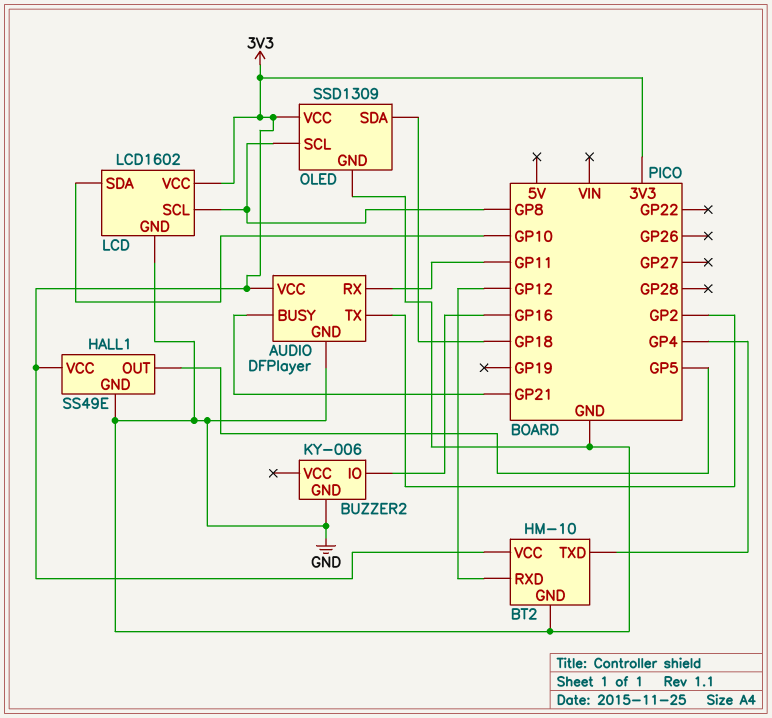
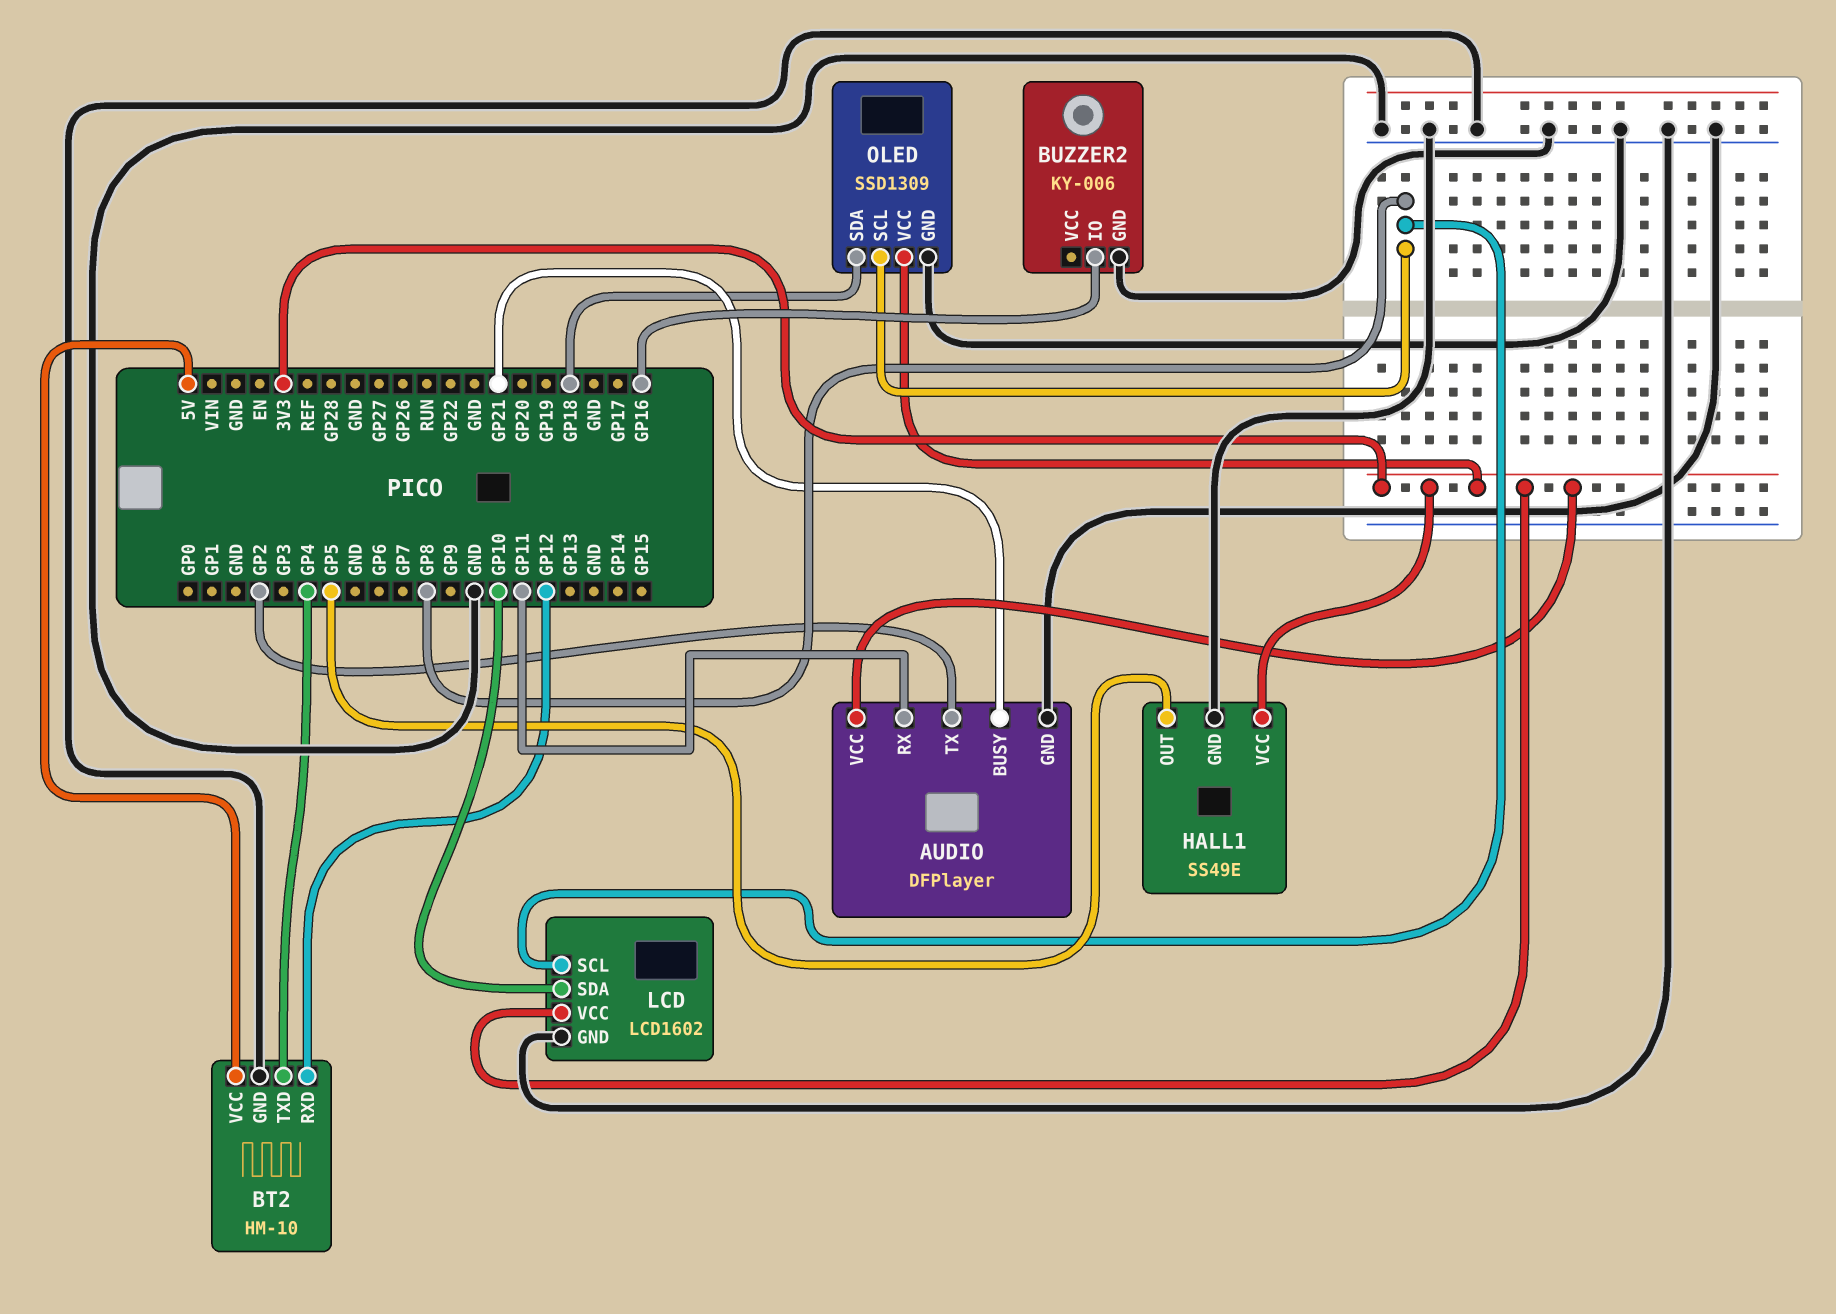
BT2 pin VCC: 3V3 -> 5V

